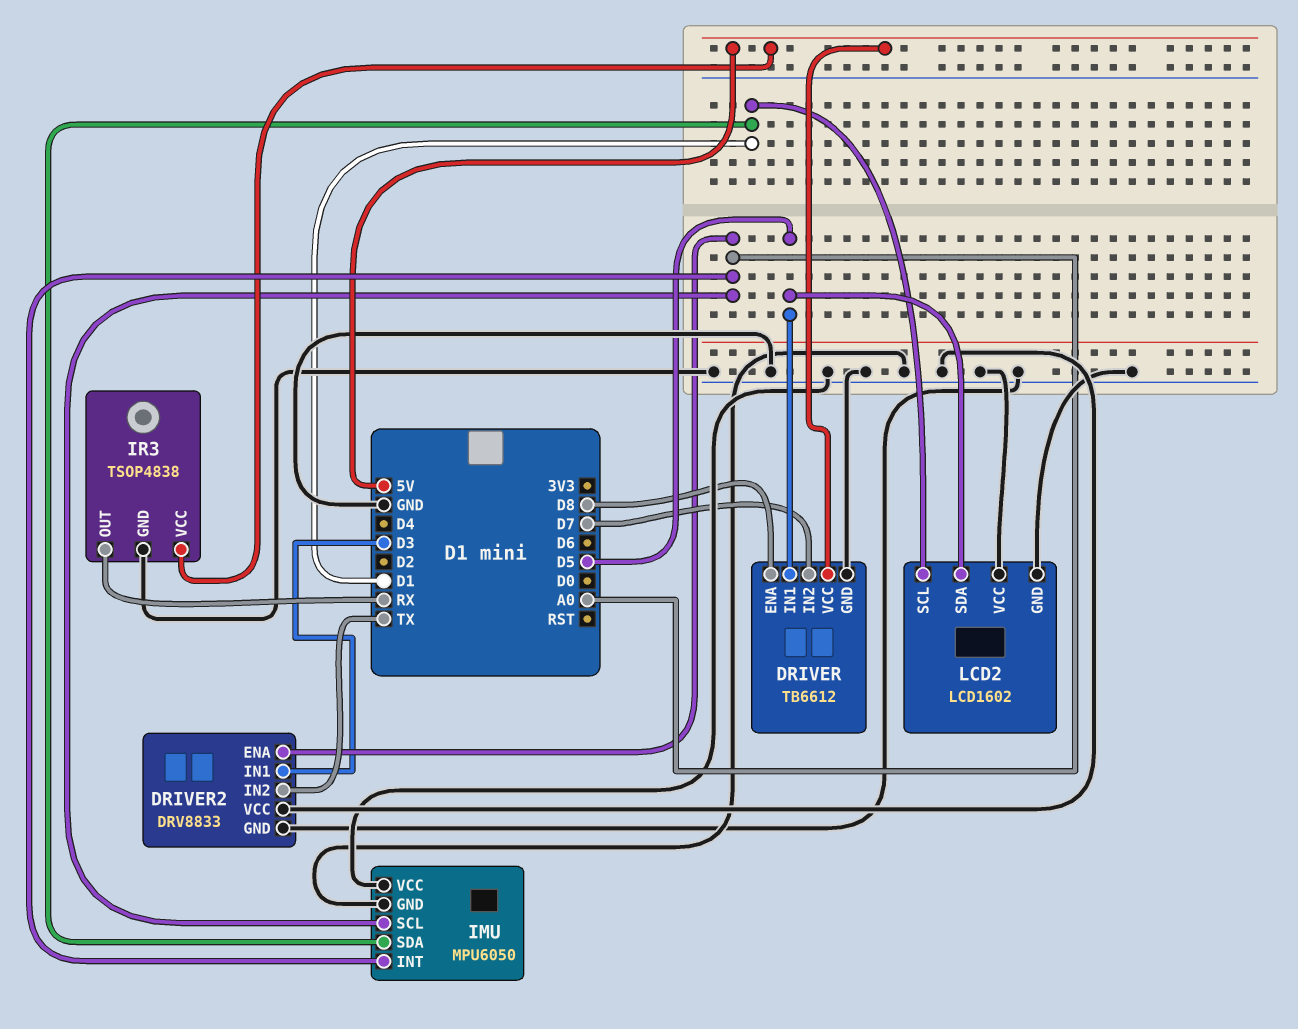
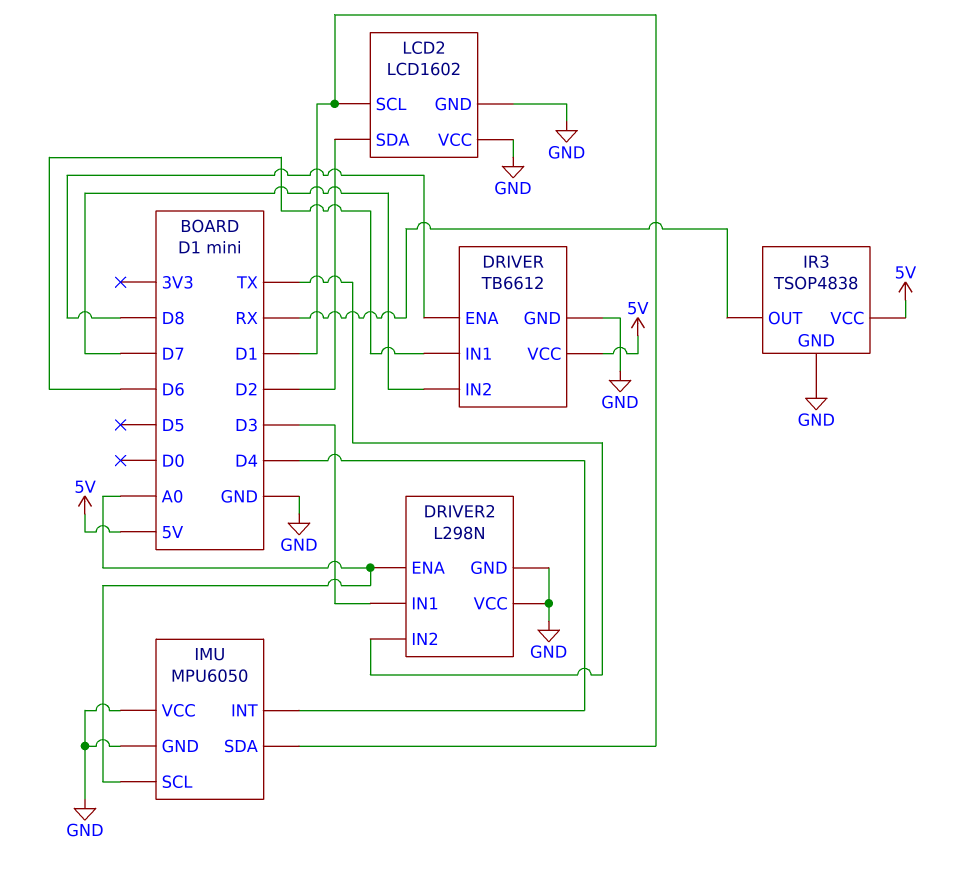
DRIVER pin IN1: D5 -> D6
DRIVER2: DRV8833 -> L298N
IMU pin INT: A0 -> D4
LCD2 pin SDA: D5 -> D2

